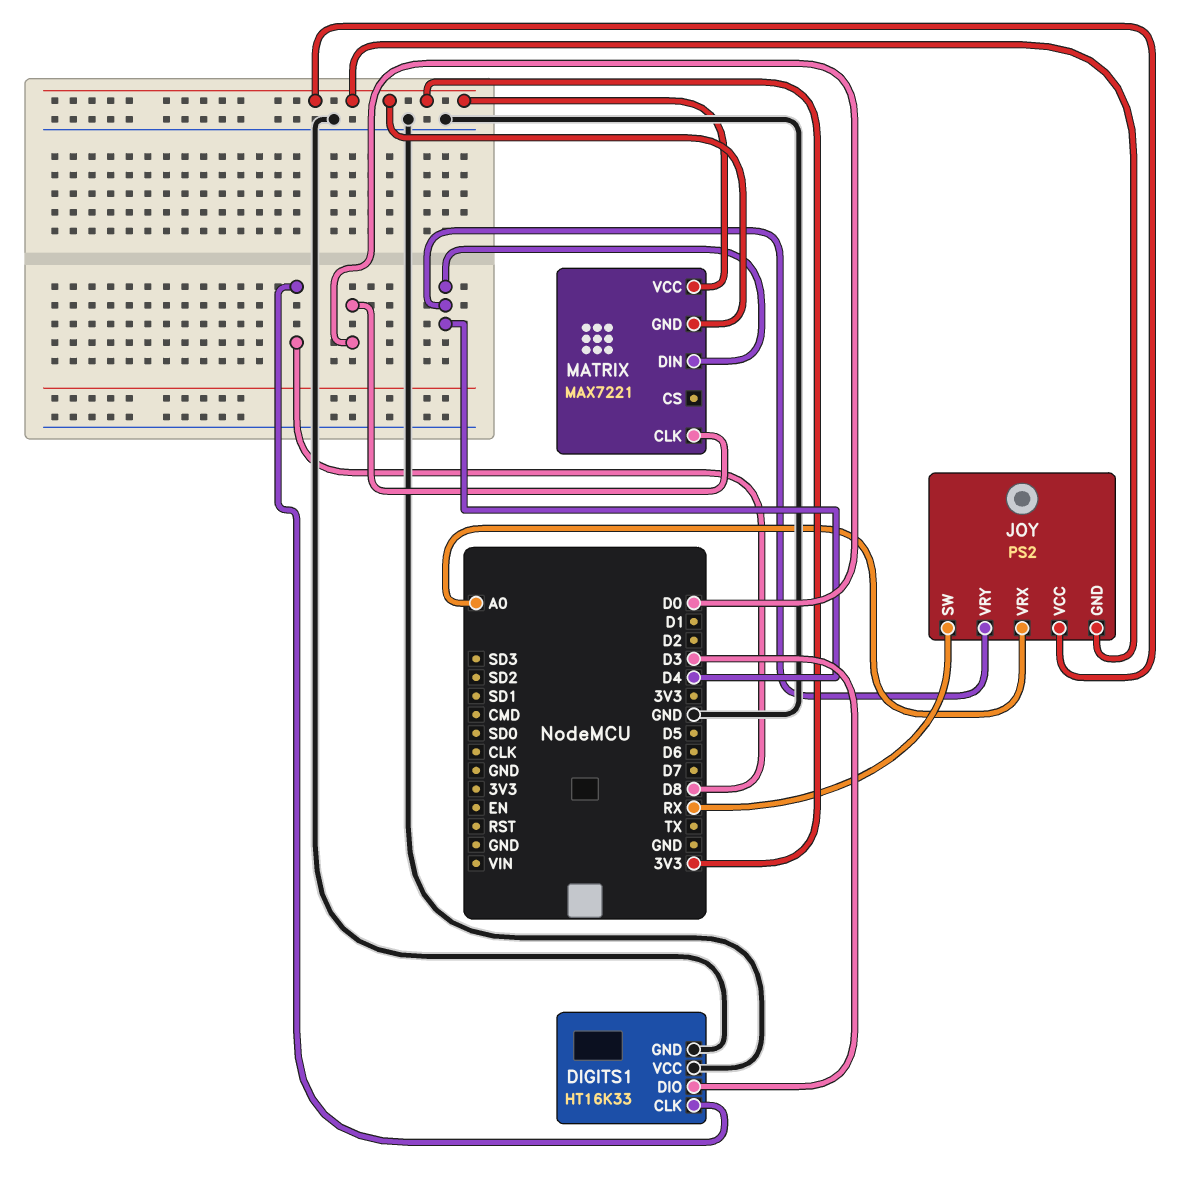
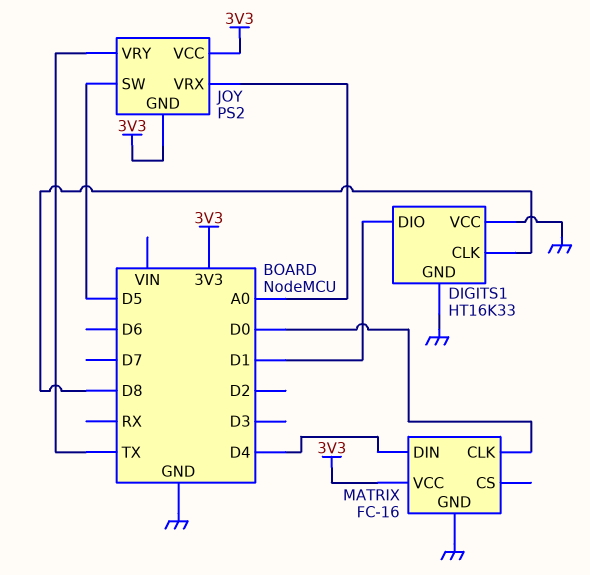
DIGITS1 pin DIO: D3 -> D1
JOY pin SW: RX -> D5
JOY pin VRY: D4 -> TX
MATRIX: MAX7221 -> FC-16
MATRIX pin GND: 3V3 -> GND

